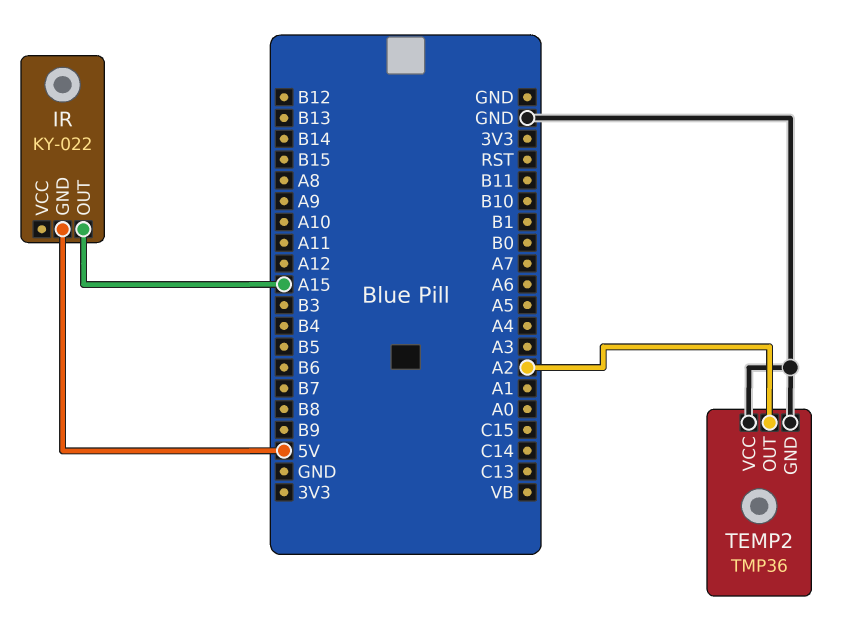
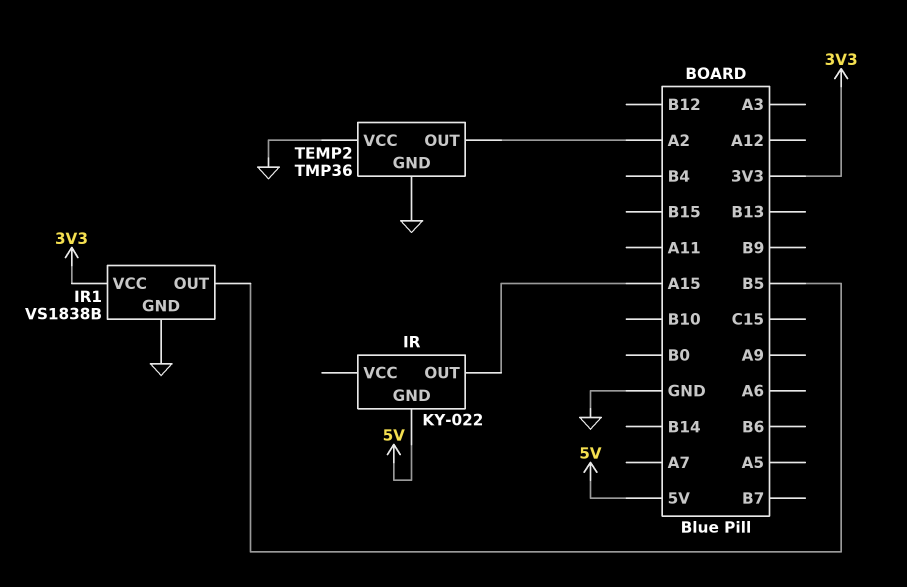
IR1: none -> VS1838B
IR1 pin GND: none -> GND
IR1 pin OUT: none -> B5
IR1 pin VCC: none -> 3V3

